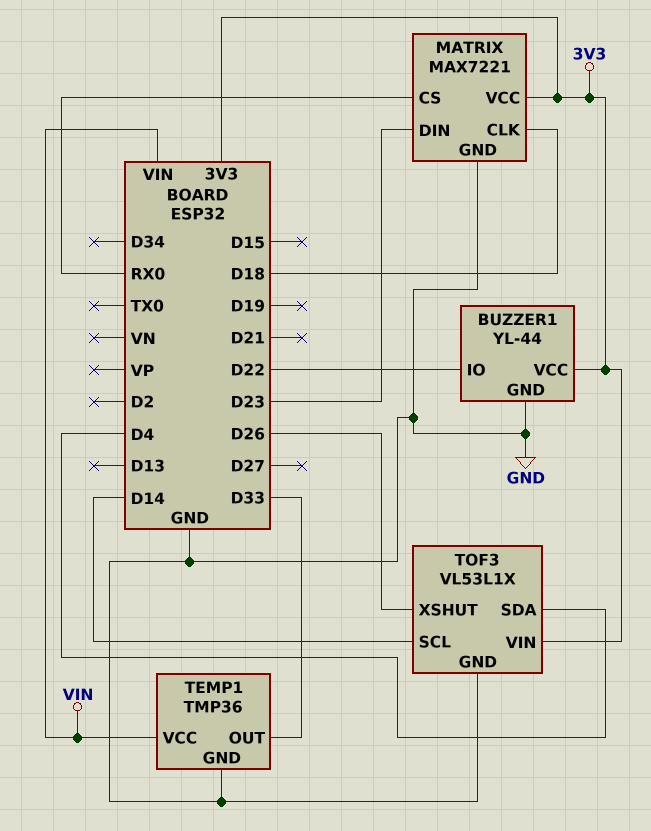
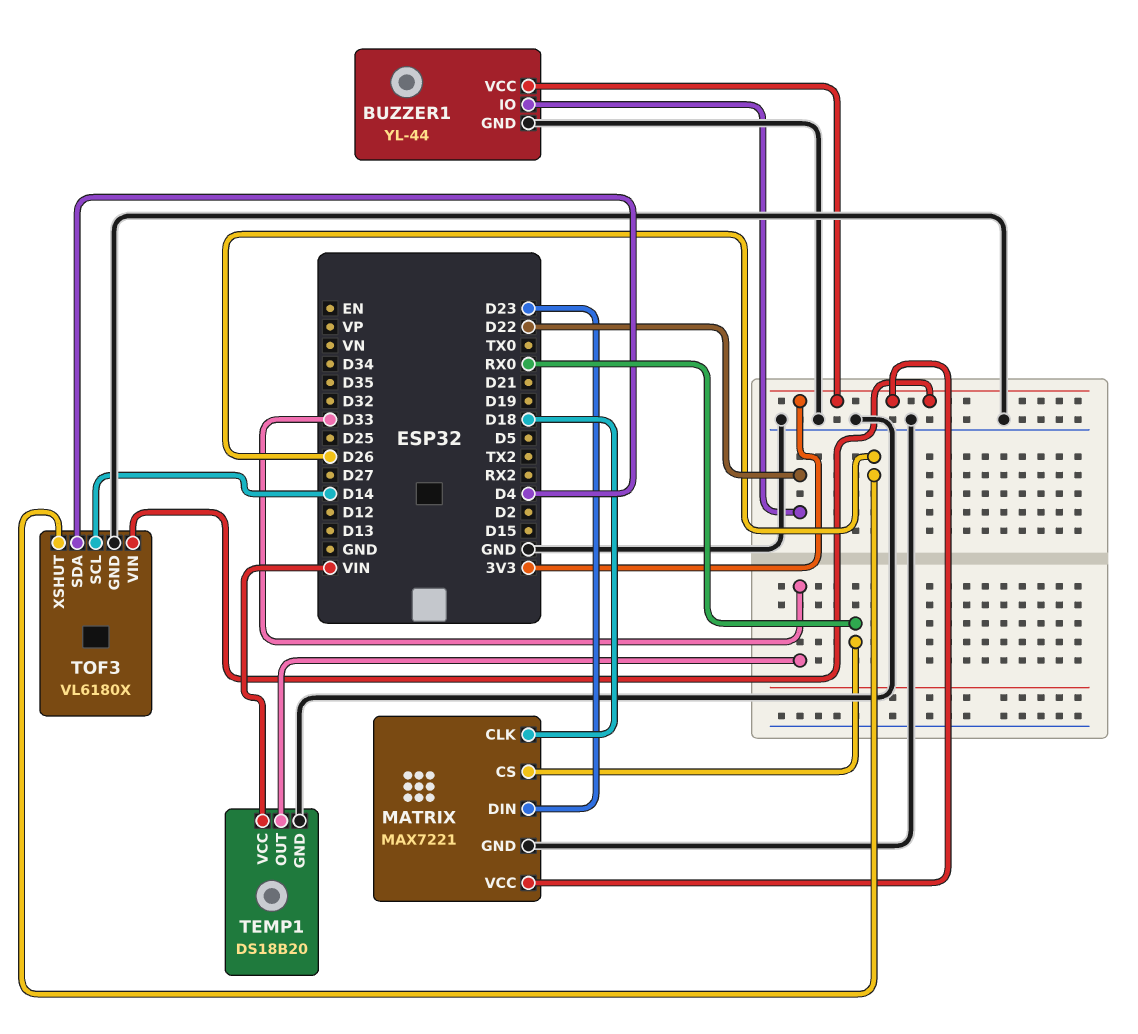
TEMP1: TMP36 -> DS18B20
TOF3: VL53L1X -> VL6180X

